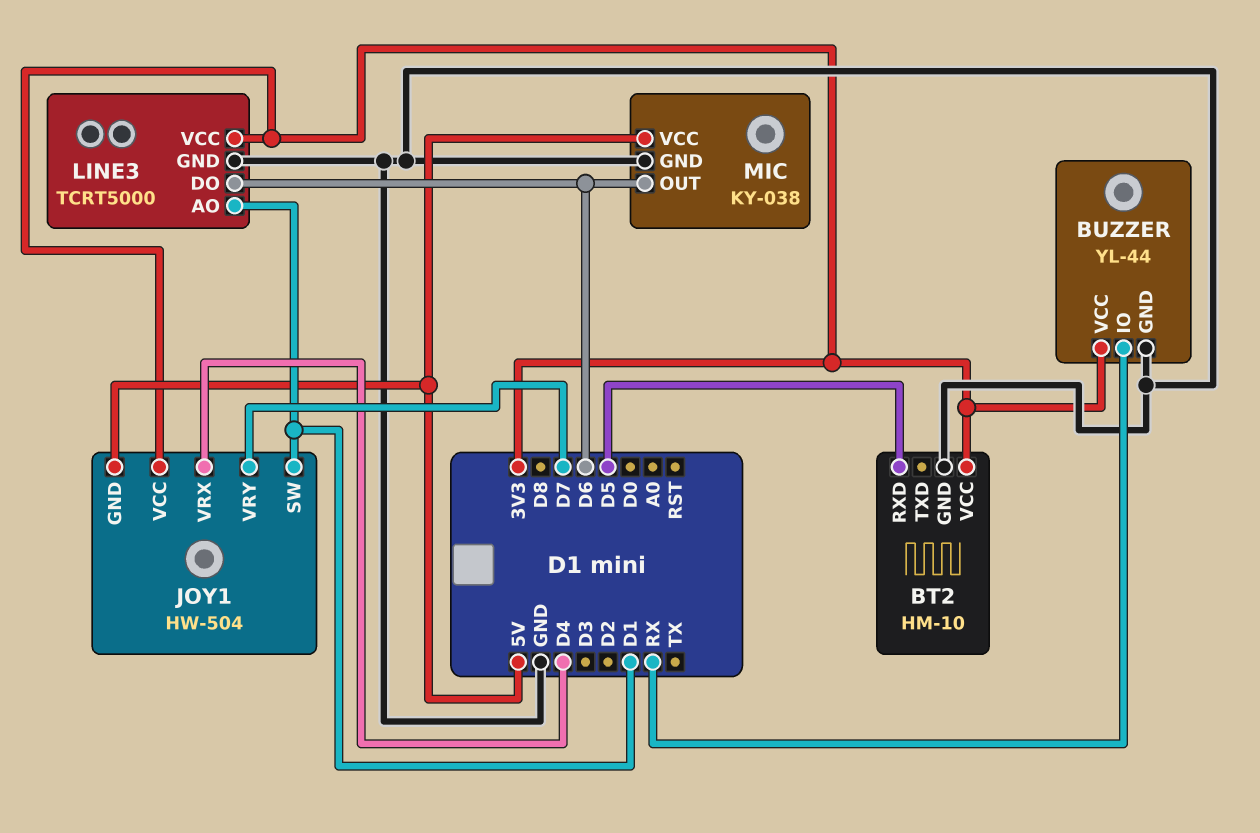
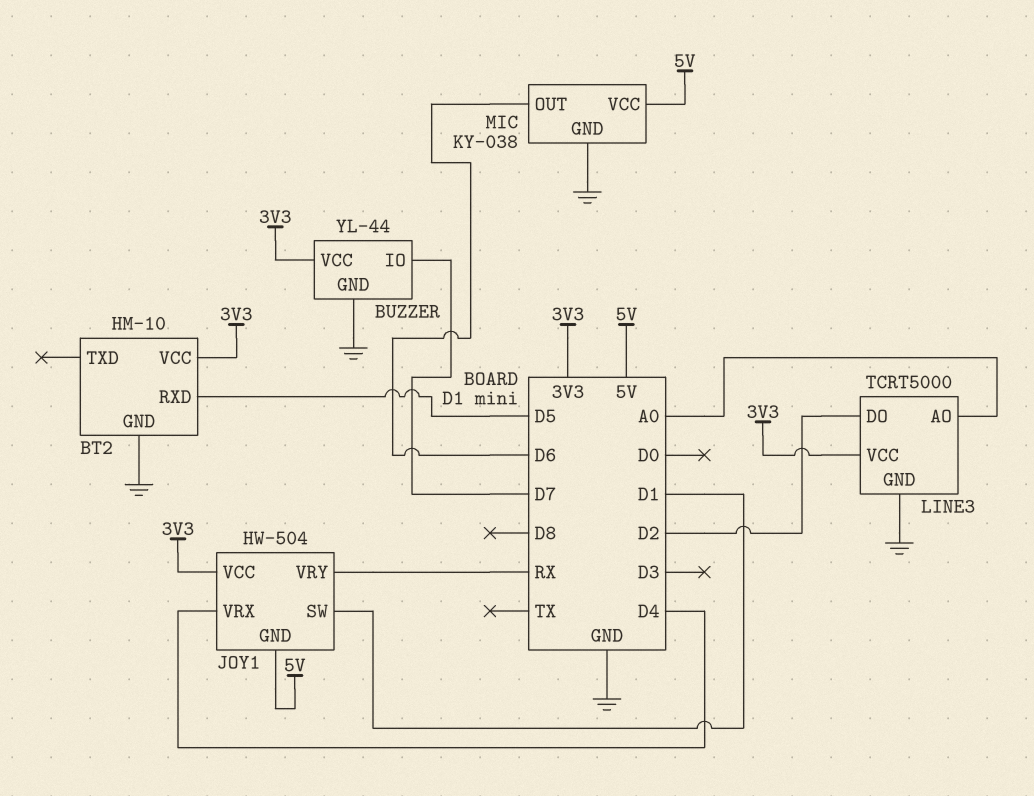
BUZZER pin IO: RX -> D7
JOY1 pin VRY: D7 -> RX
LINE3 pin AO: D1 -> A0
LINE3 pin DO: D6 -> D2

